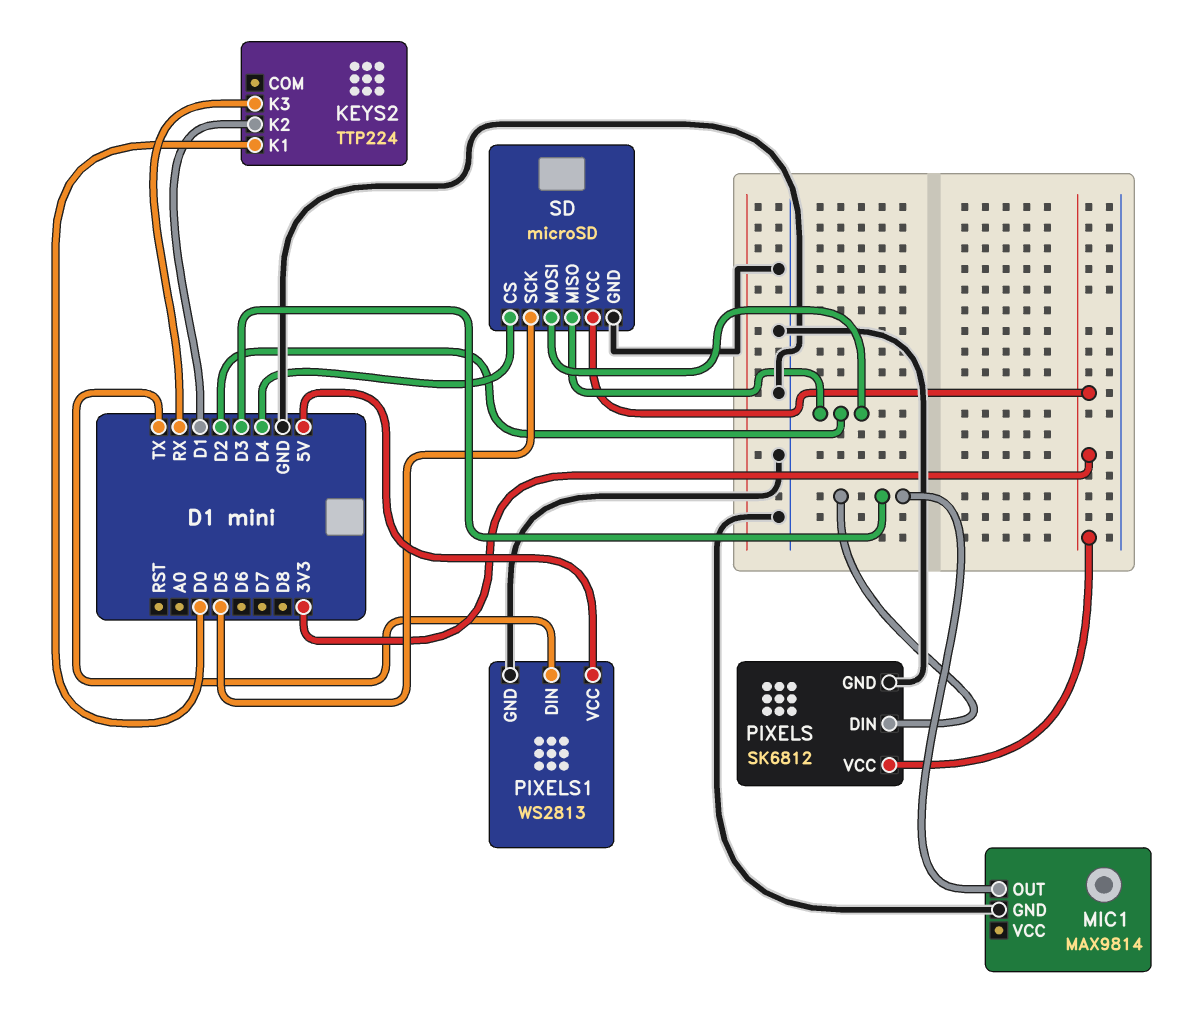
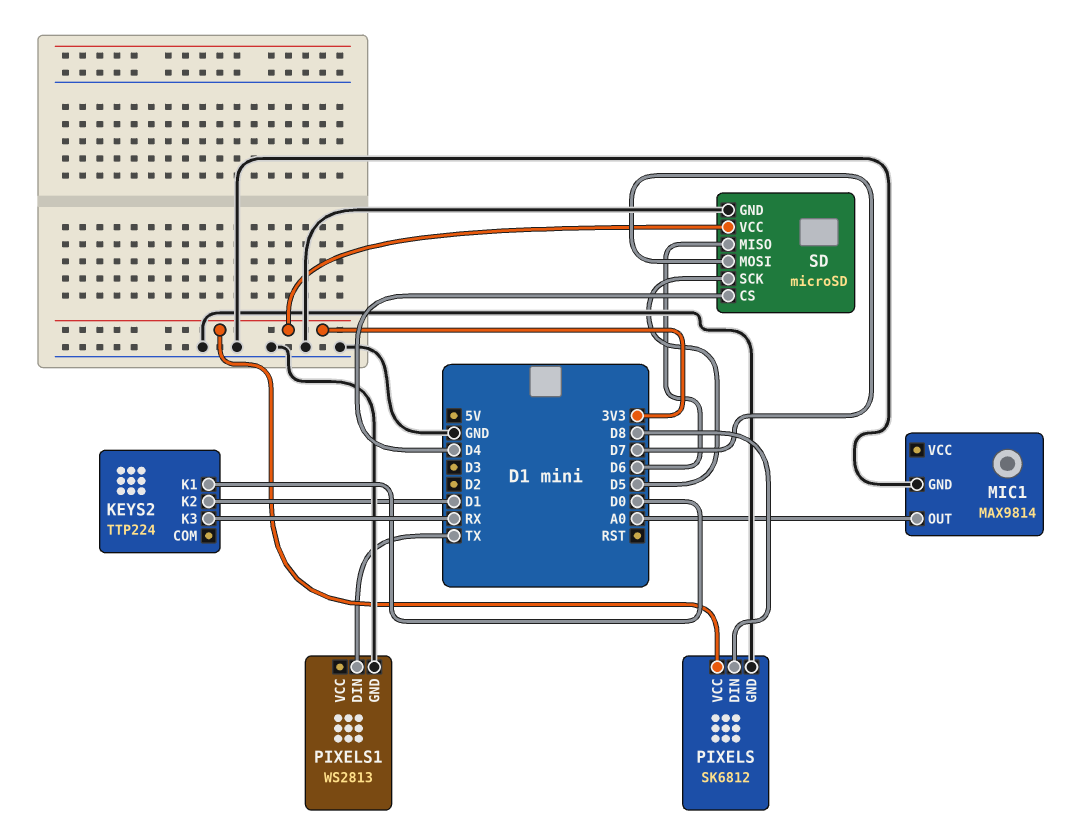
MIC1 pin OUT: D3 -> A0
PIXELS pin DIN: D3 -> D8
PIXELS1 pin VCC: 5V -> none
SD pin MISO: D2 -> D6
SD pin MOSI: D2 -> D7

